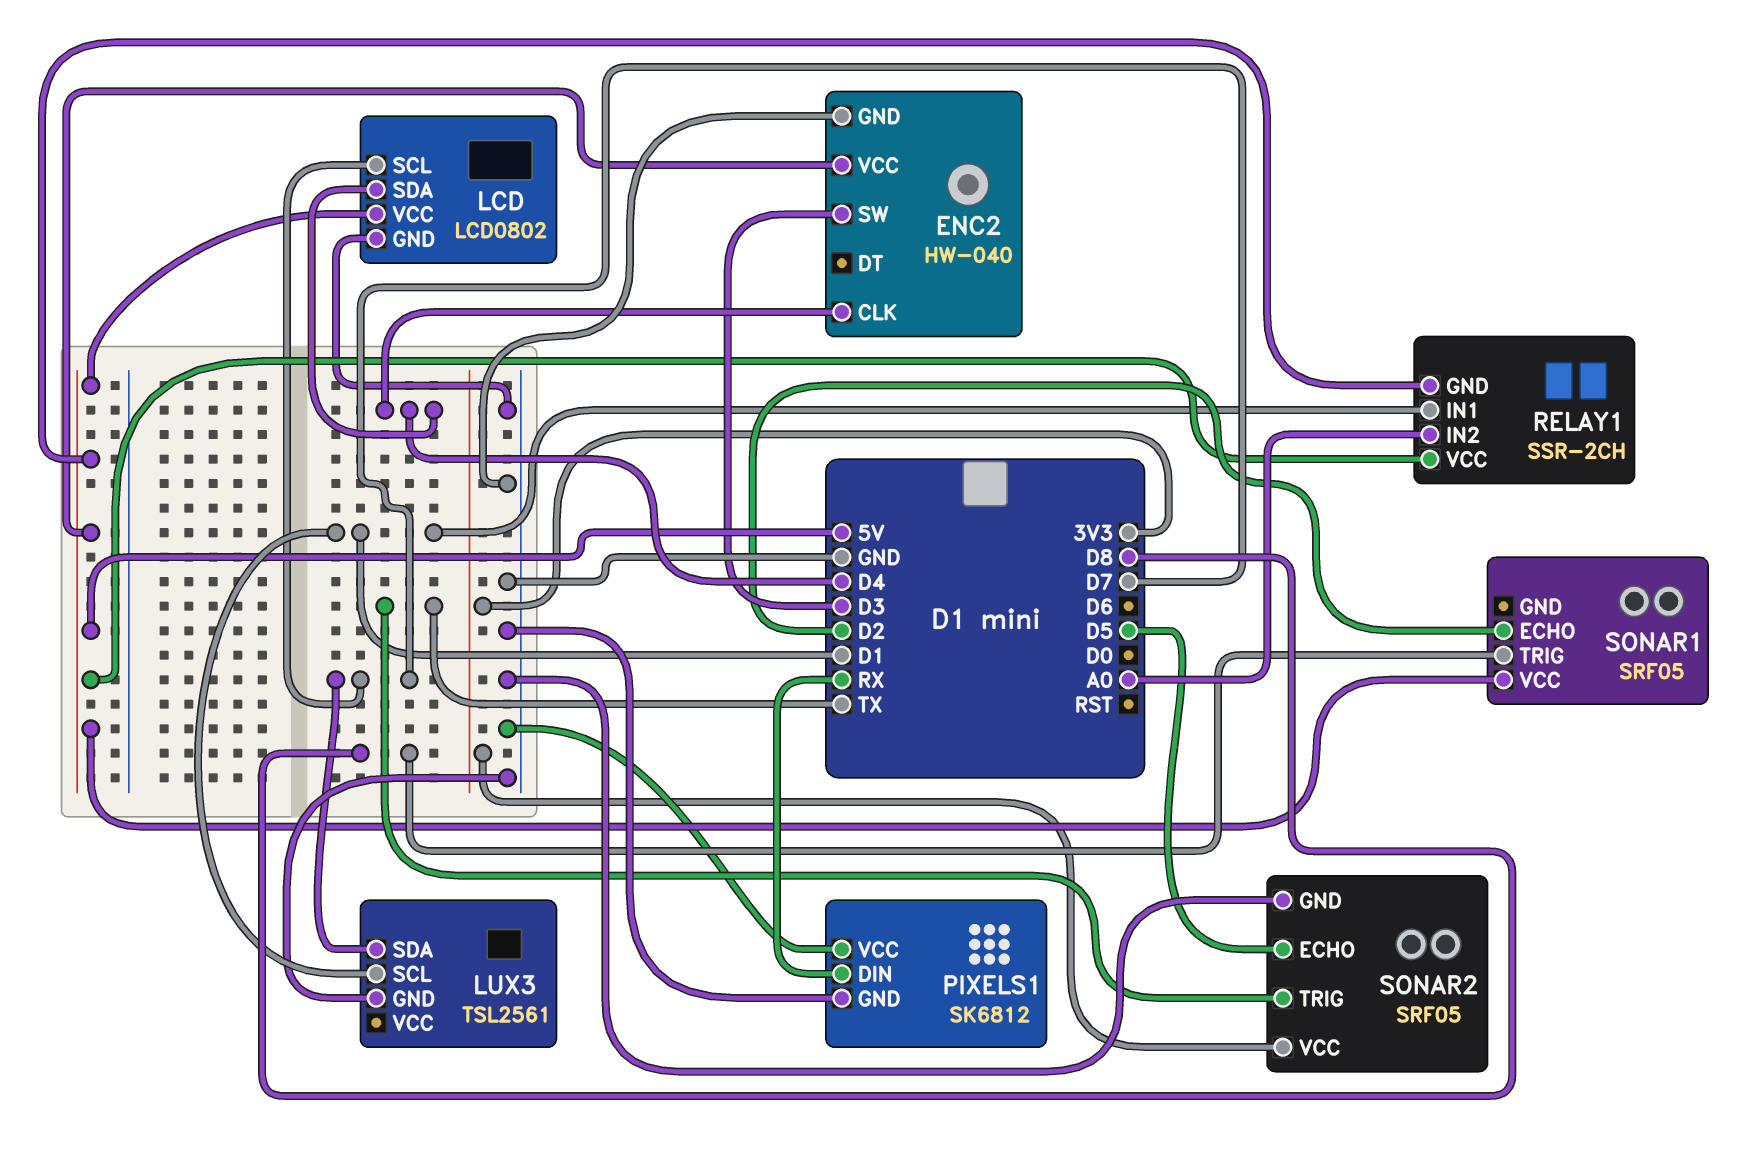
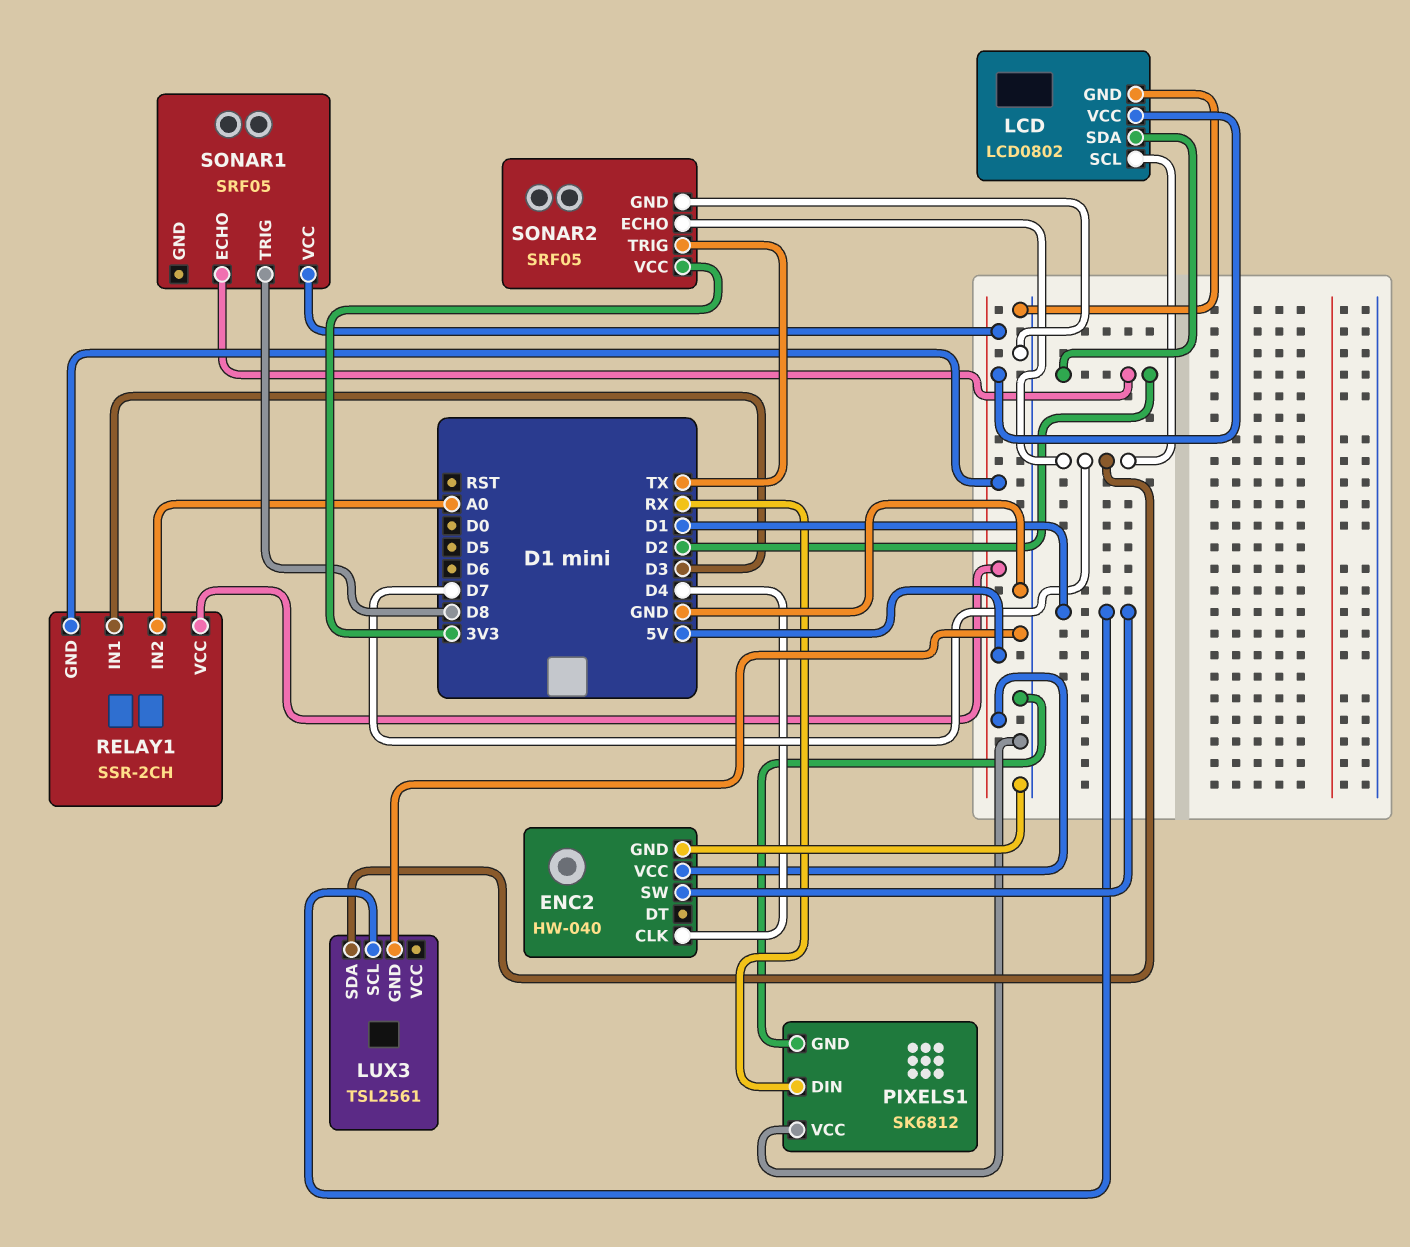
ENC2 pin SW: D3 -> D1
LCD pin SDA: D4 -> D2
RELAY1 pin IN1: D1 -> D3
SONAR2 pin ECHO: D5 -> D7

